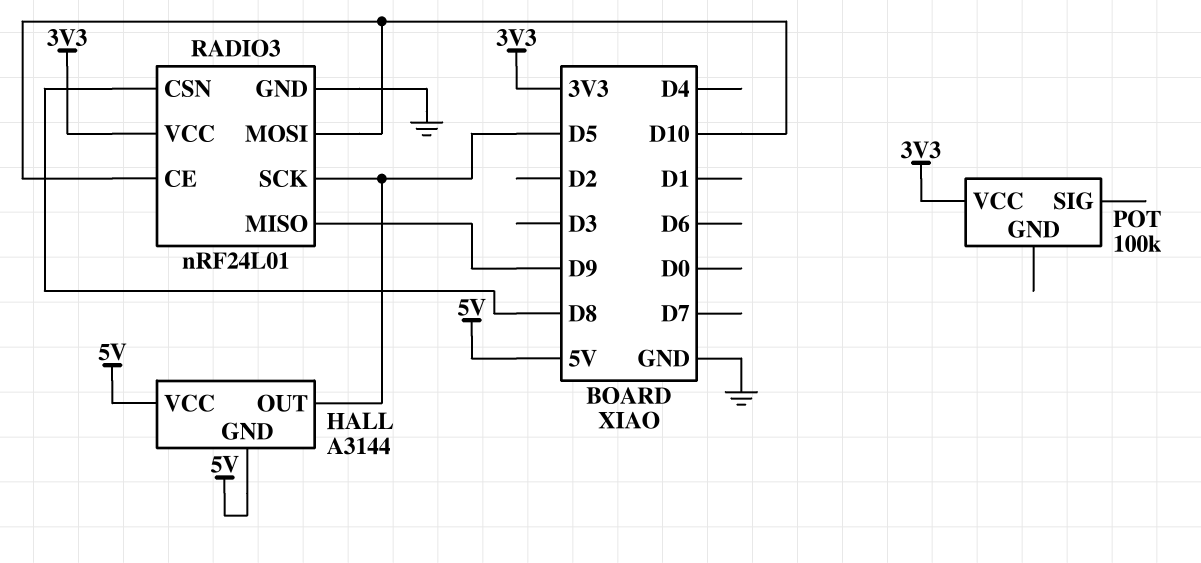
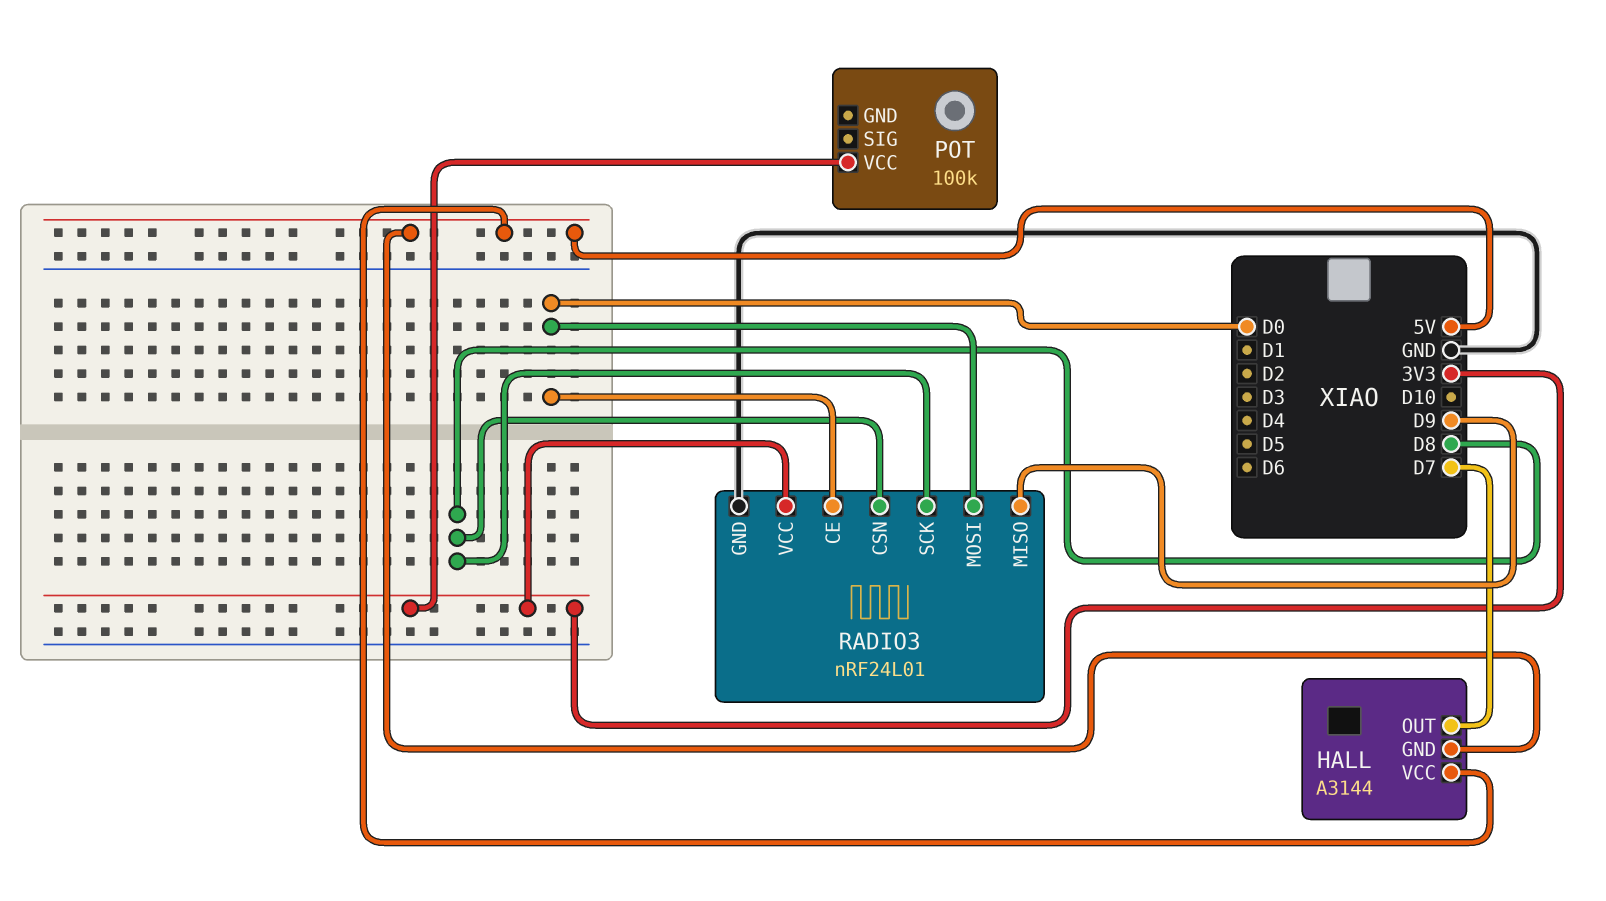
HALL pin OUT: D5 -> D7
RADIO3 pin CE: D10 -> D0
RADIO3 pin MOSI: D10 -> D0
RADIO3 pin SCK: D5 -> D8

